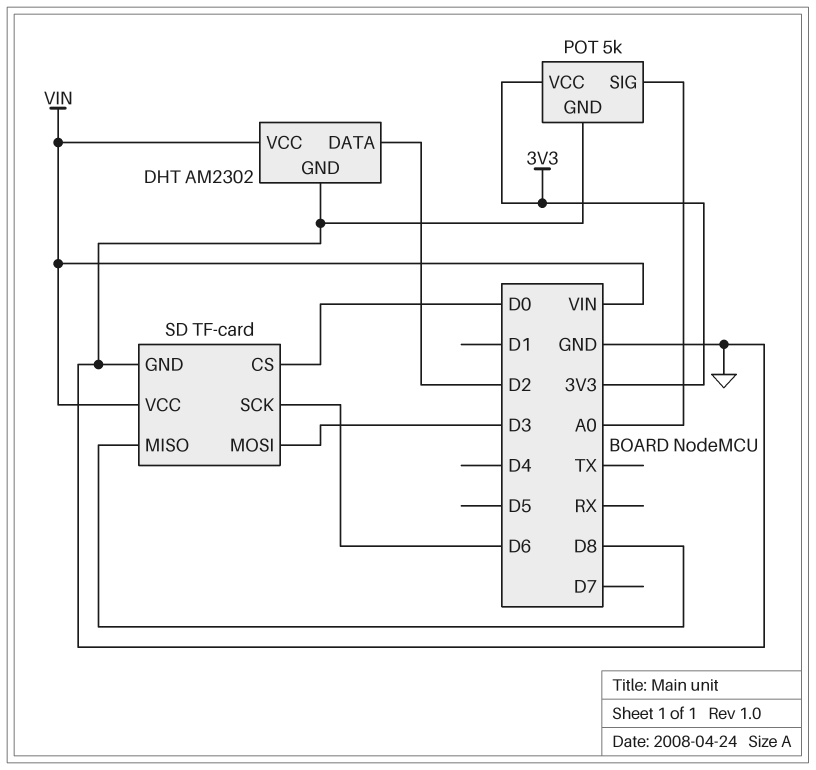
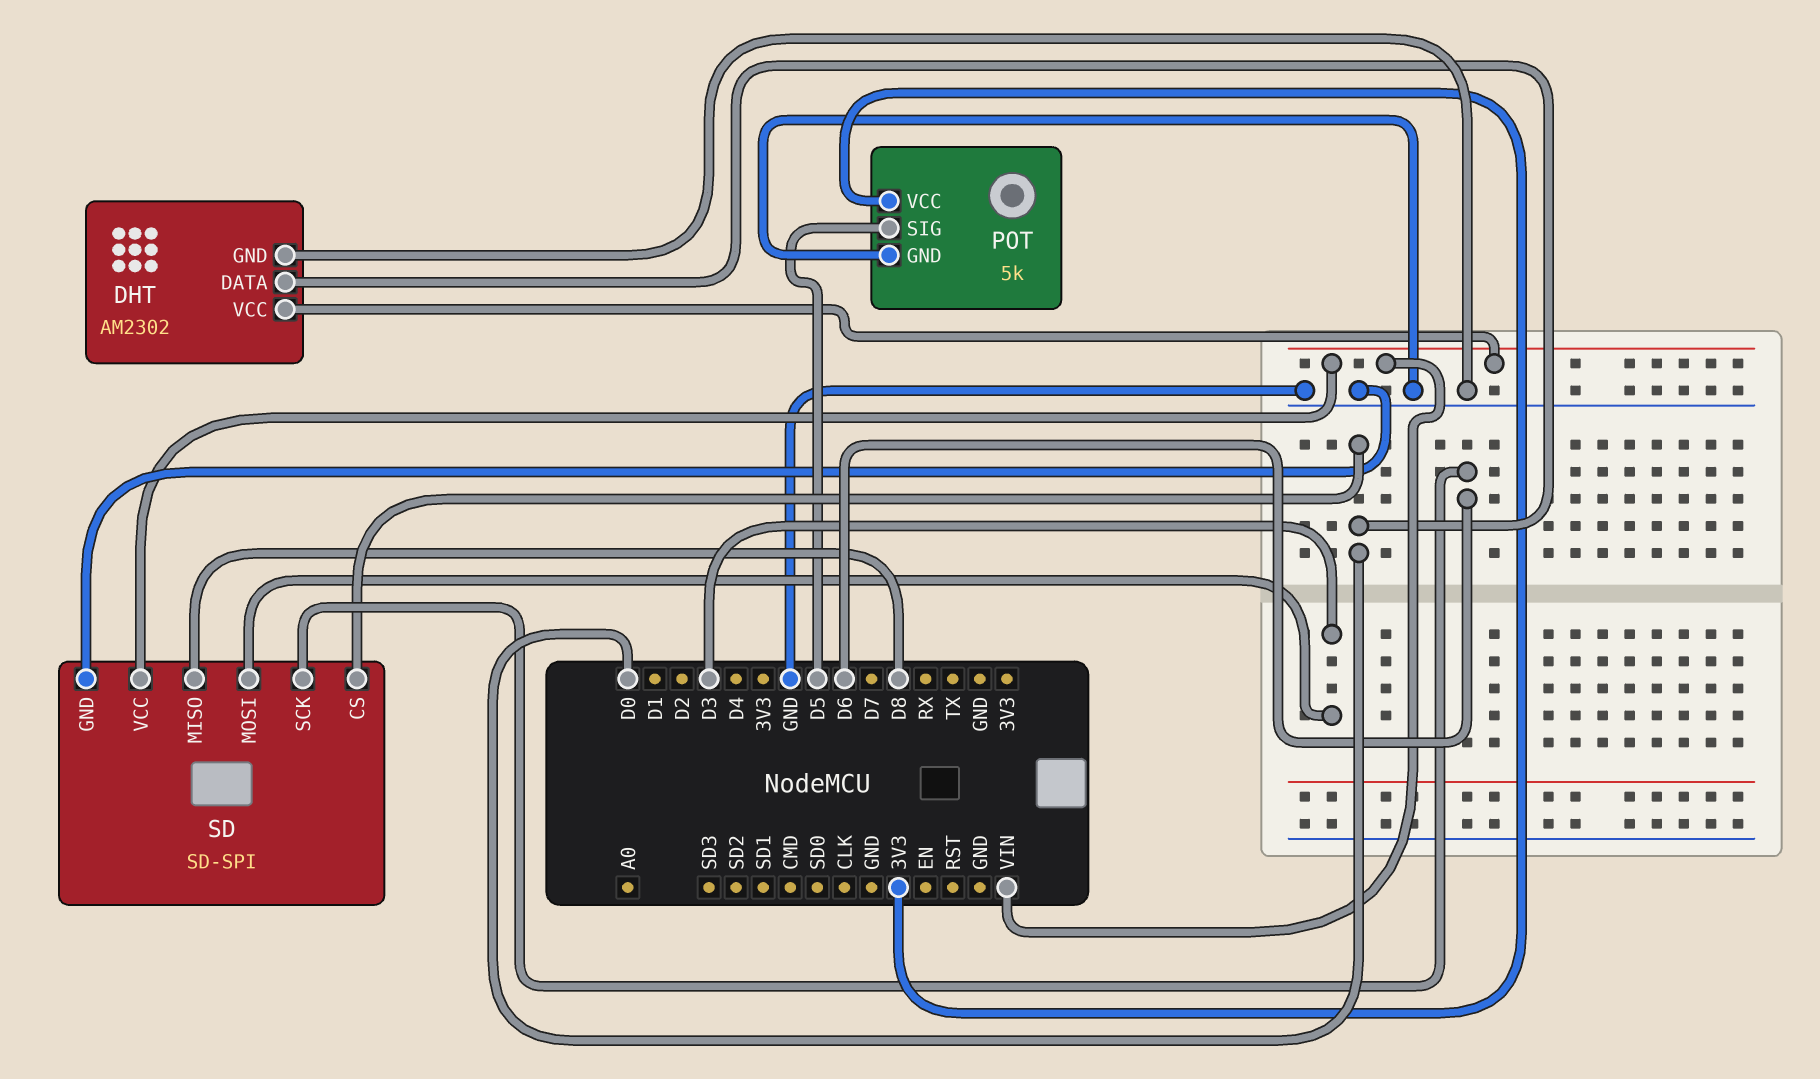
DHT pin DATA: D2 -> D0
POT pin SIG: A0 -> D5
SD: TF-card -> SD-SPI

